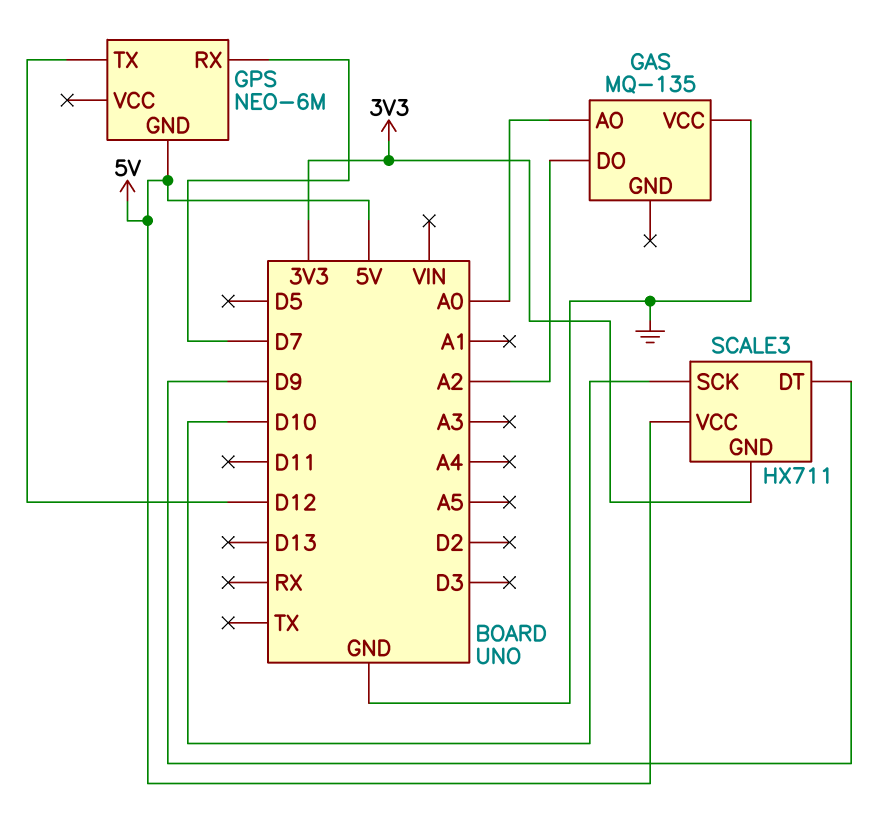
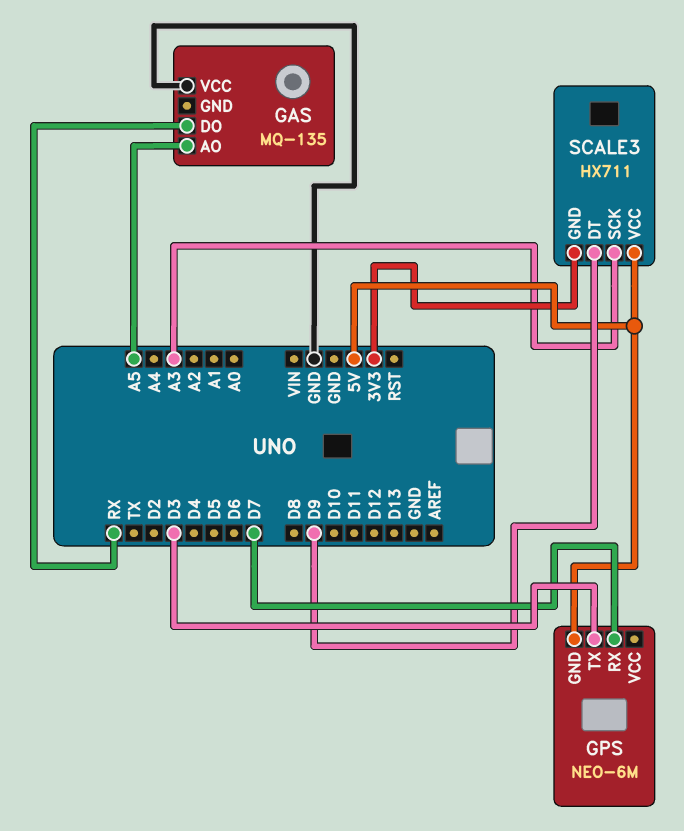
GAS pin AO: A0 -> A5
GAS pin DO: A2 -> RX
GPS pin TX: D12 -> D3
SCALE3 pin SCK: D10 -> A3

